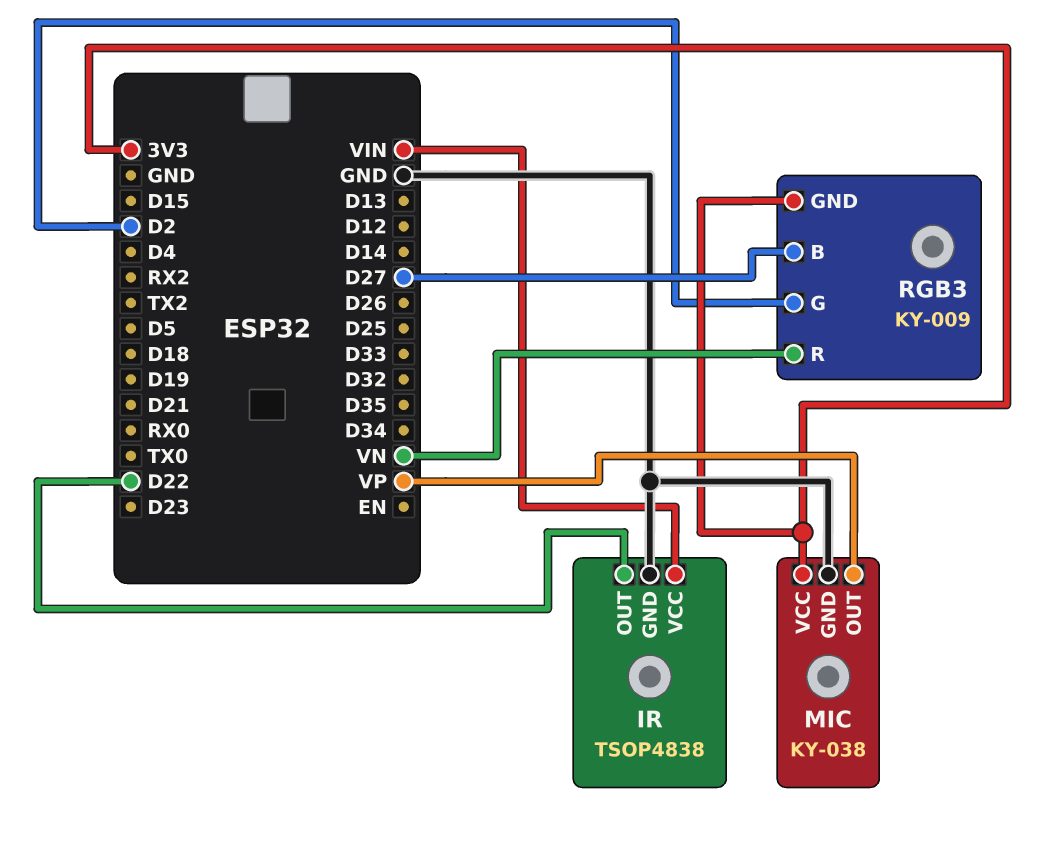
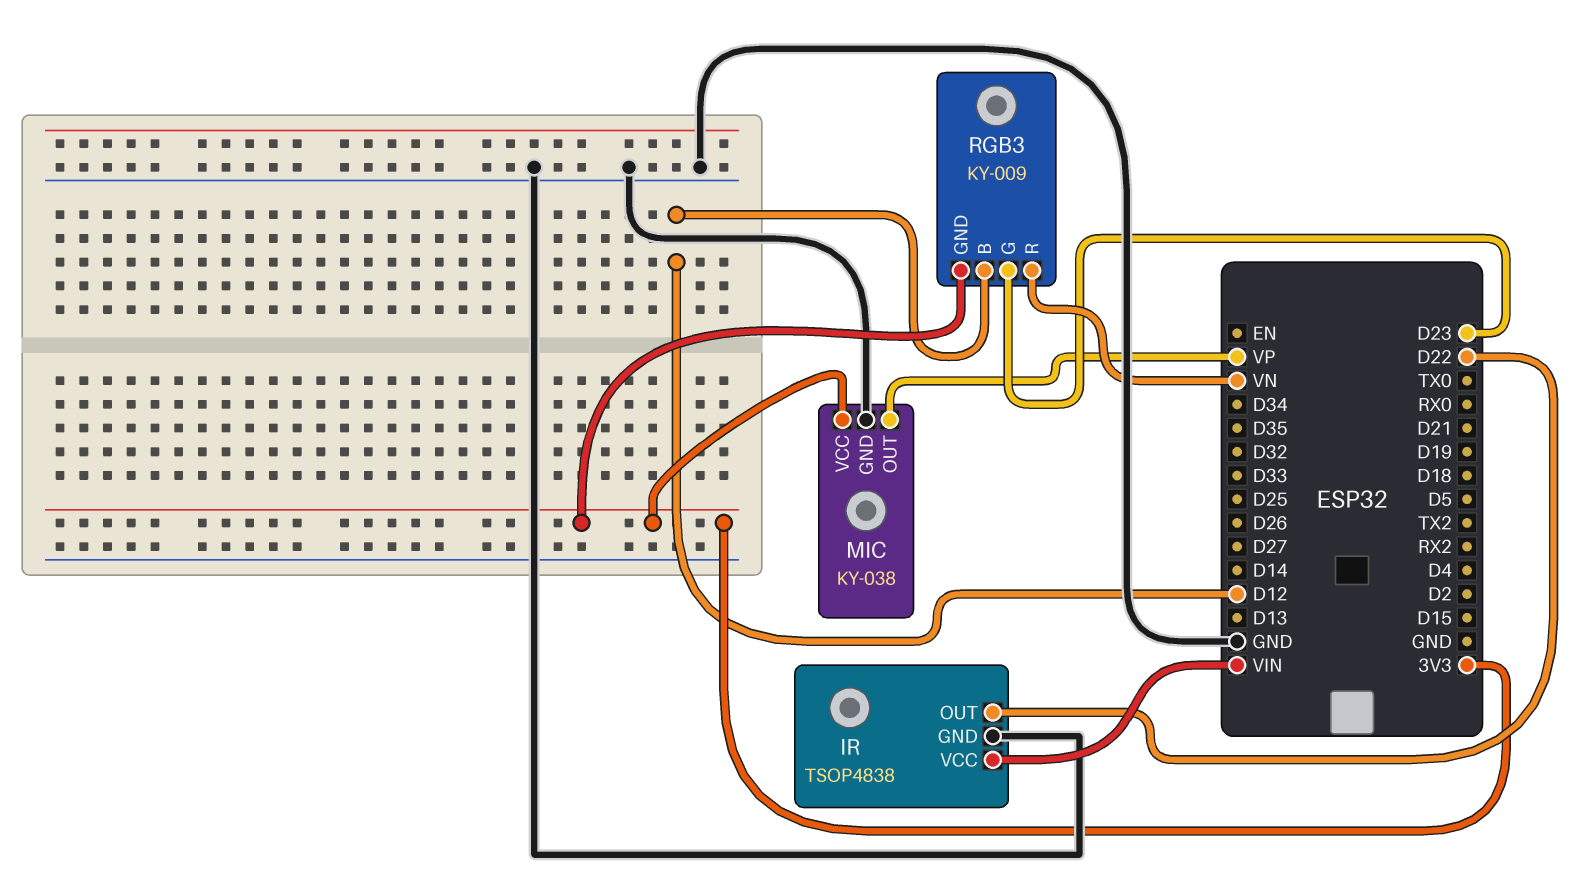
RGB3 pin B: D27 -> D12
RGB3 pin G: D2 -> D23

